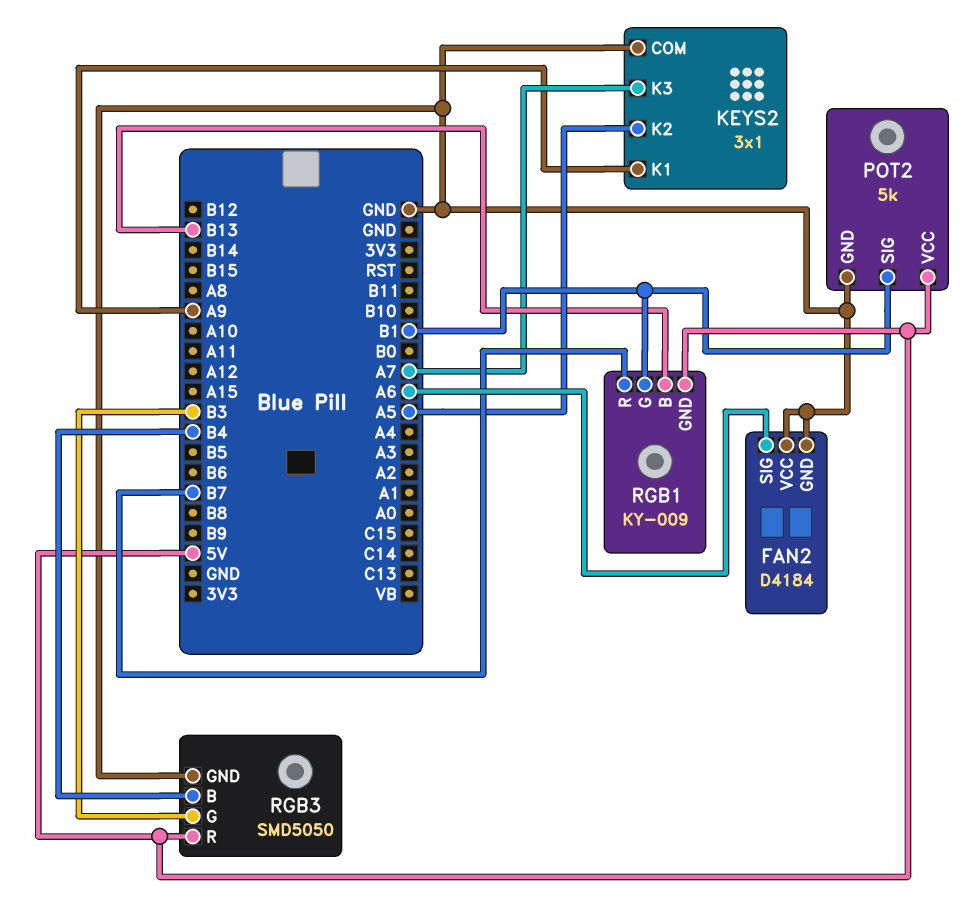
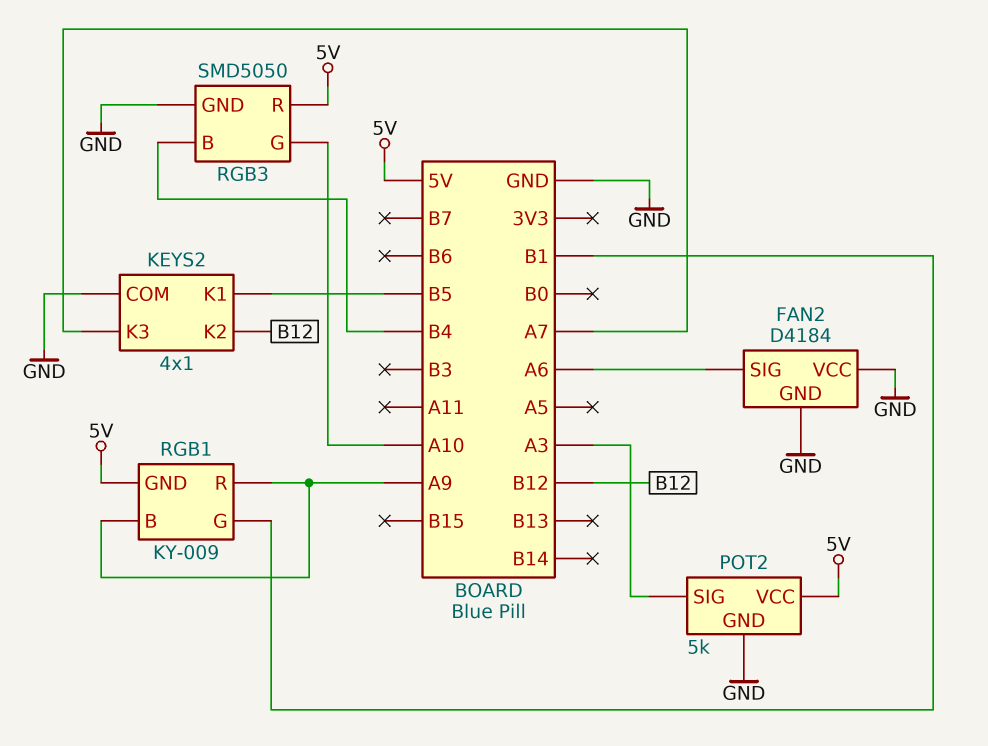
KEYS2: 3x1 -> 4x1
KEYS2 pin K1: A9 -> B5
KEYS2 pin K2: A5 -> B12
POT2 pin SIG: B1 -> A3
RGB1 pin B: B13 -> A9
RGB1 pin R: B7 -> A9
RGB3 pin G: B3 -> A10

